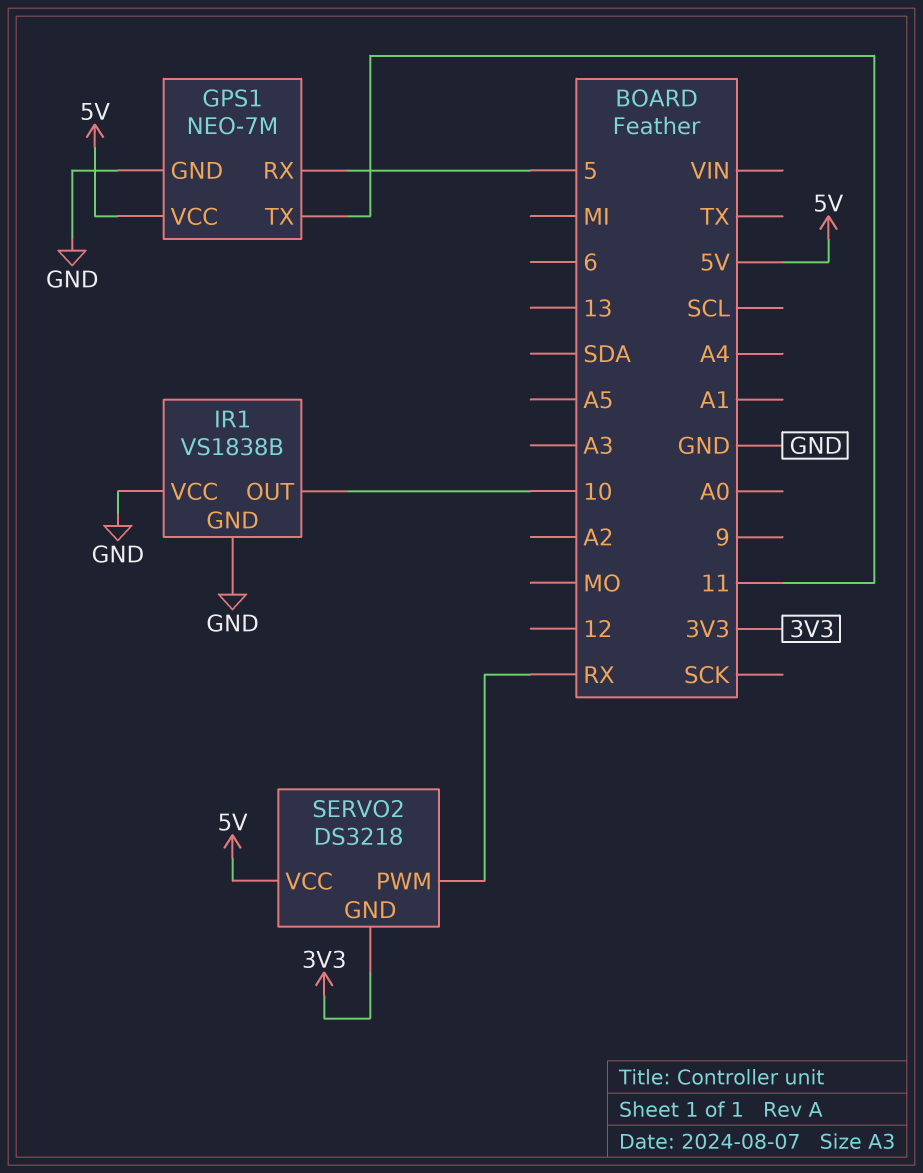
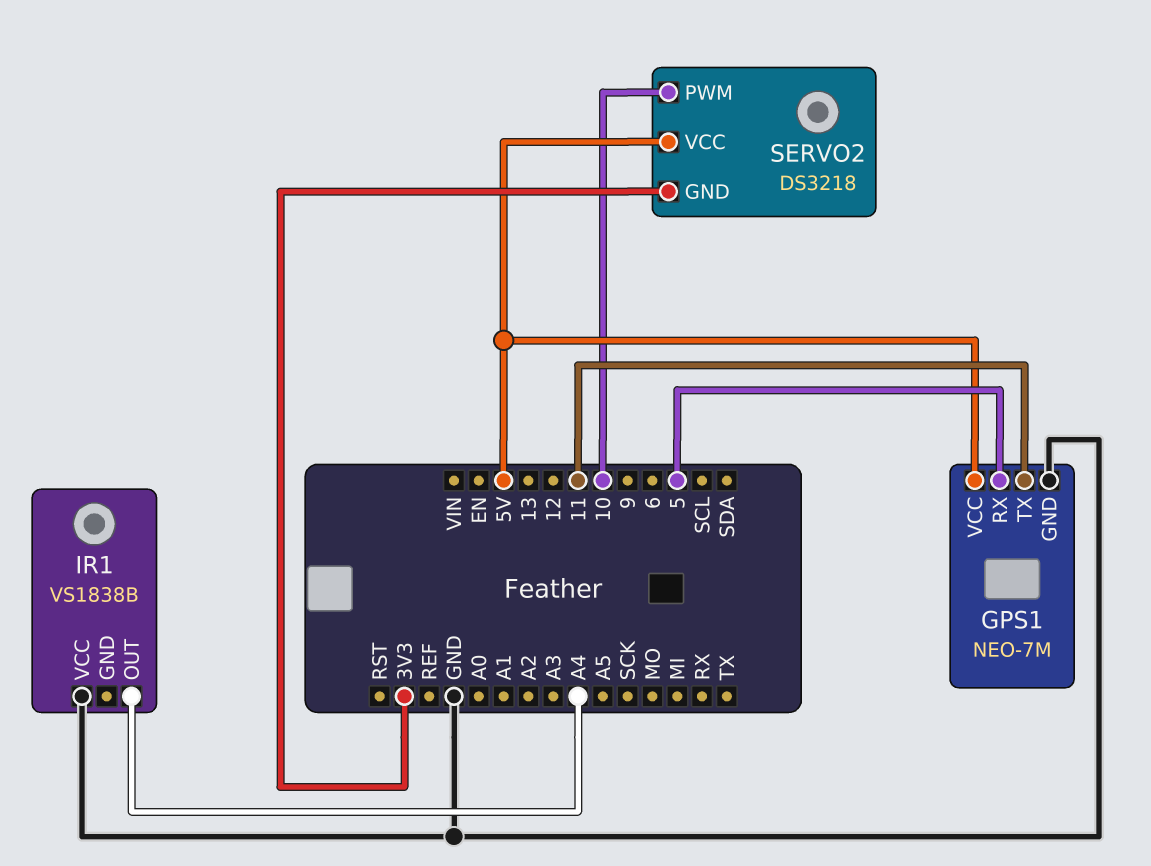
IR1 pin GND: GND -> none
IR1 pin OUT: 10 -> A4
SERVO2 pin PWM: RX -> 10

